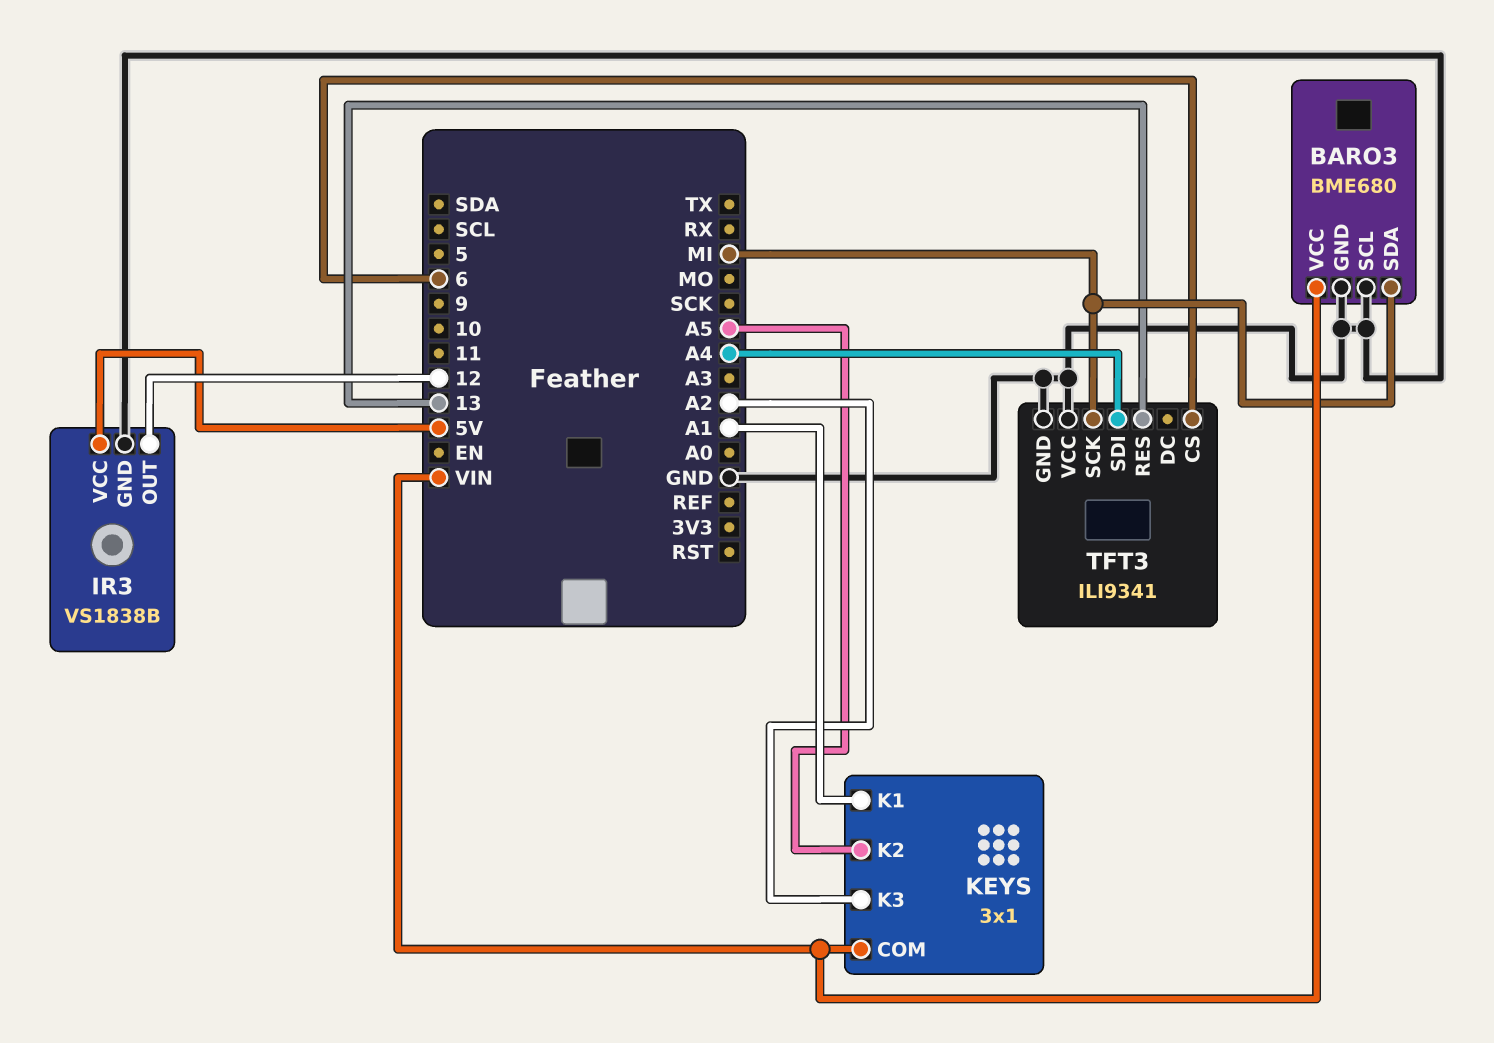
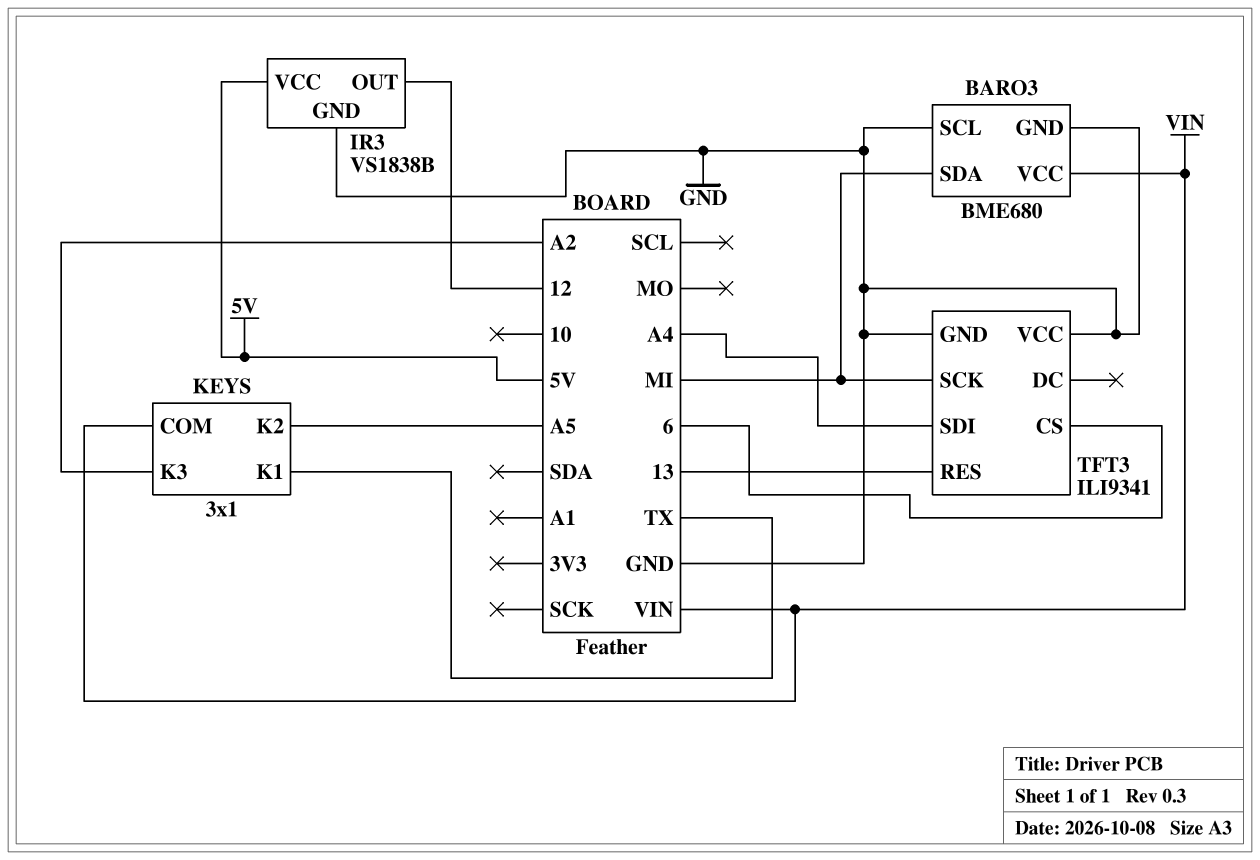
KEYS pin K1: A1 -> TX

